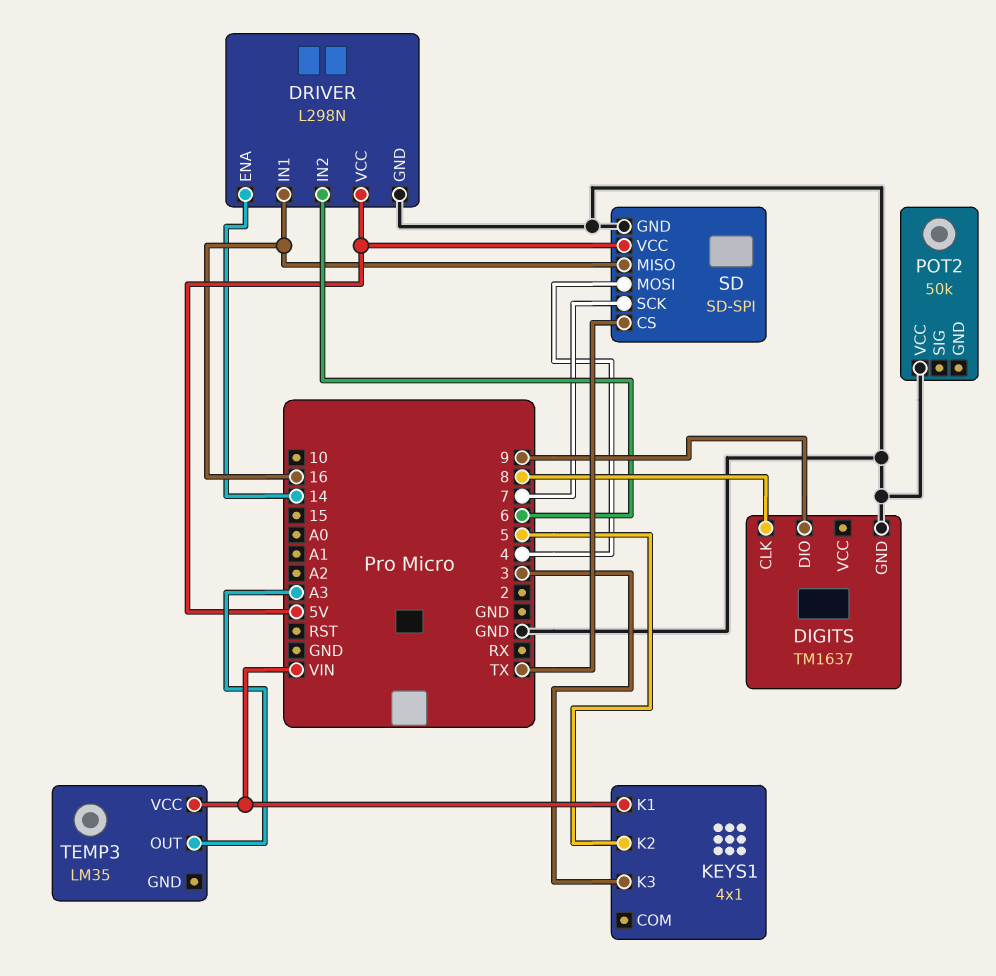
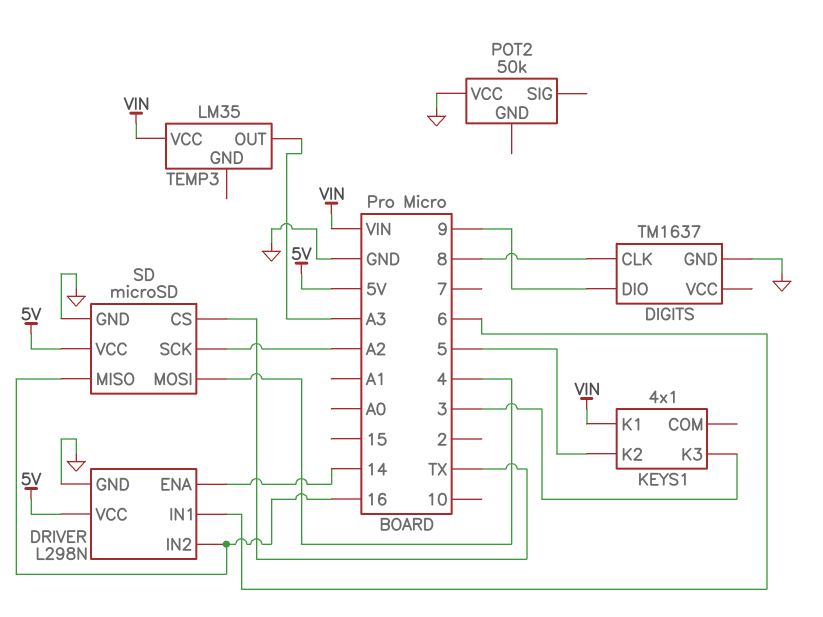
DRIVER pin IN1: 16 -> 6
DRIVER pin IN2: 6 -> 16
SD: SD-SPI -> microSD
SD pin SCK: 7 -> A2

